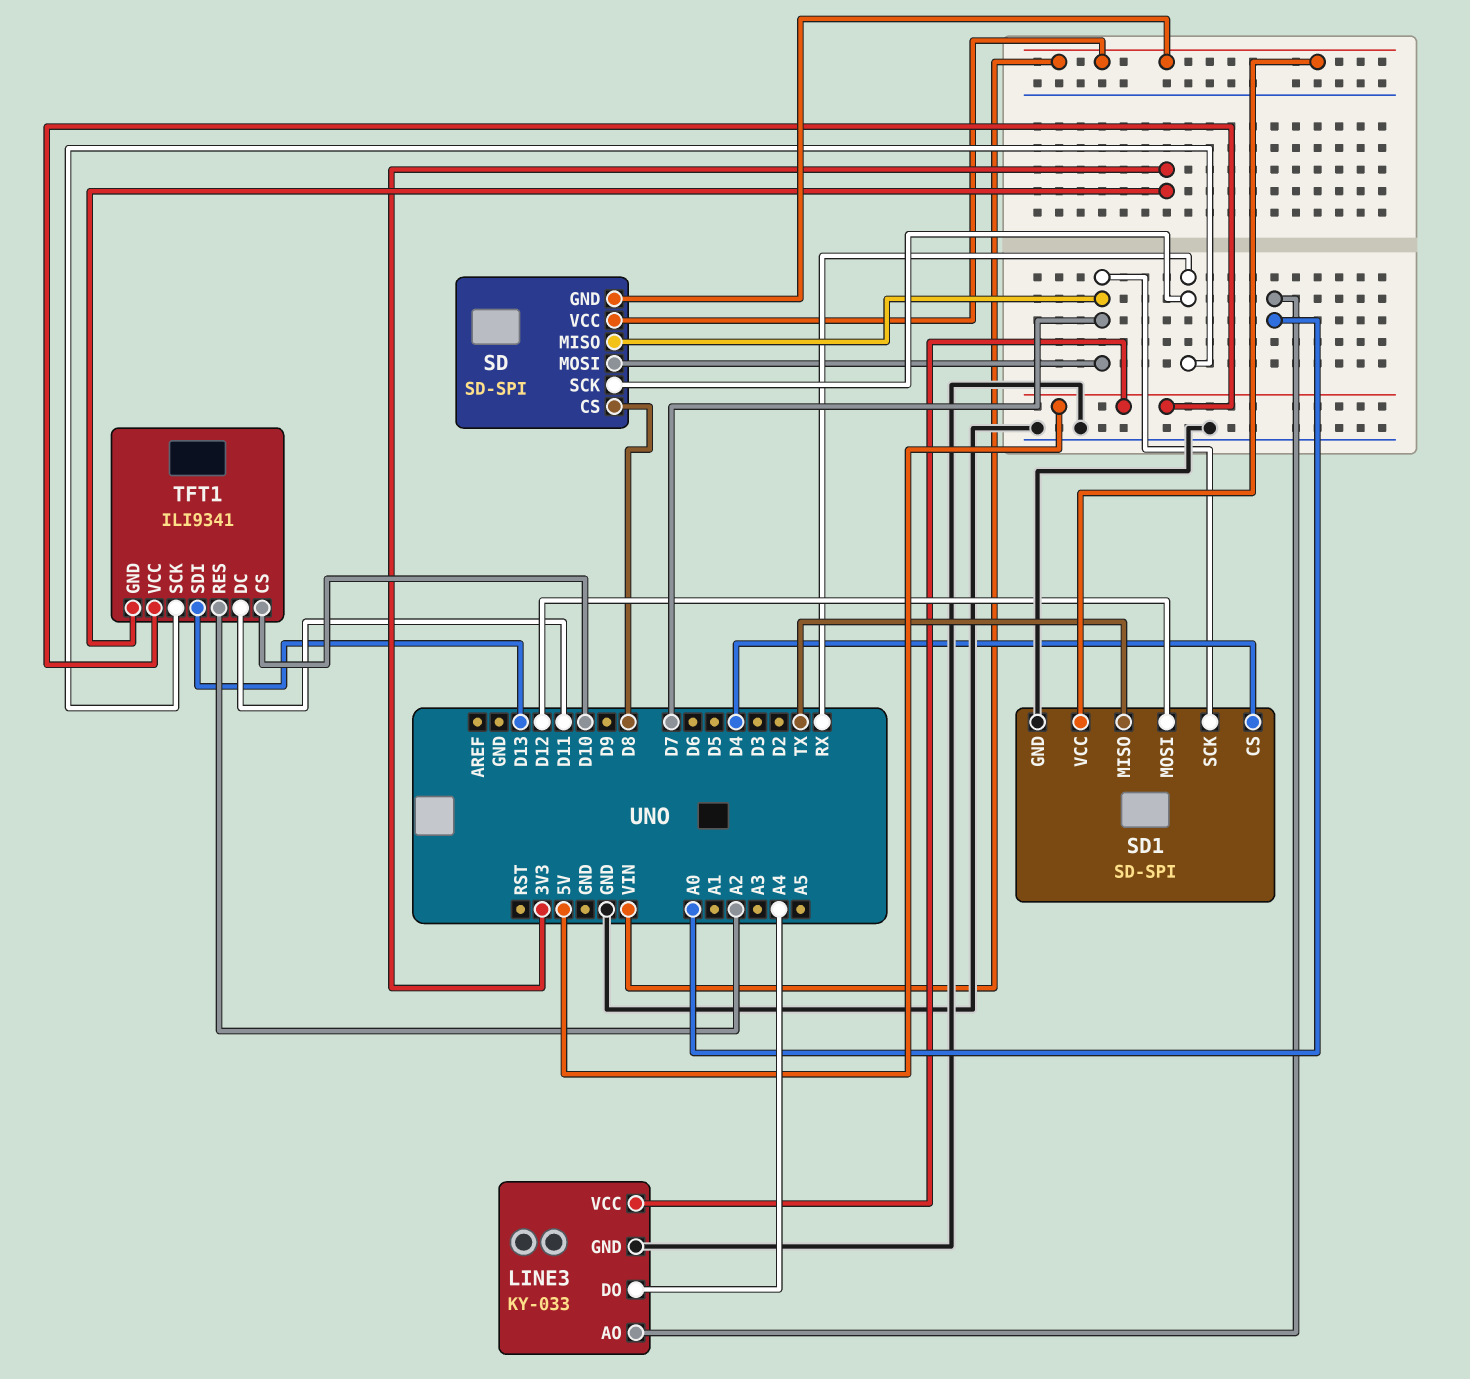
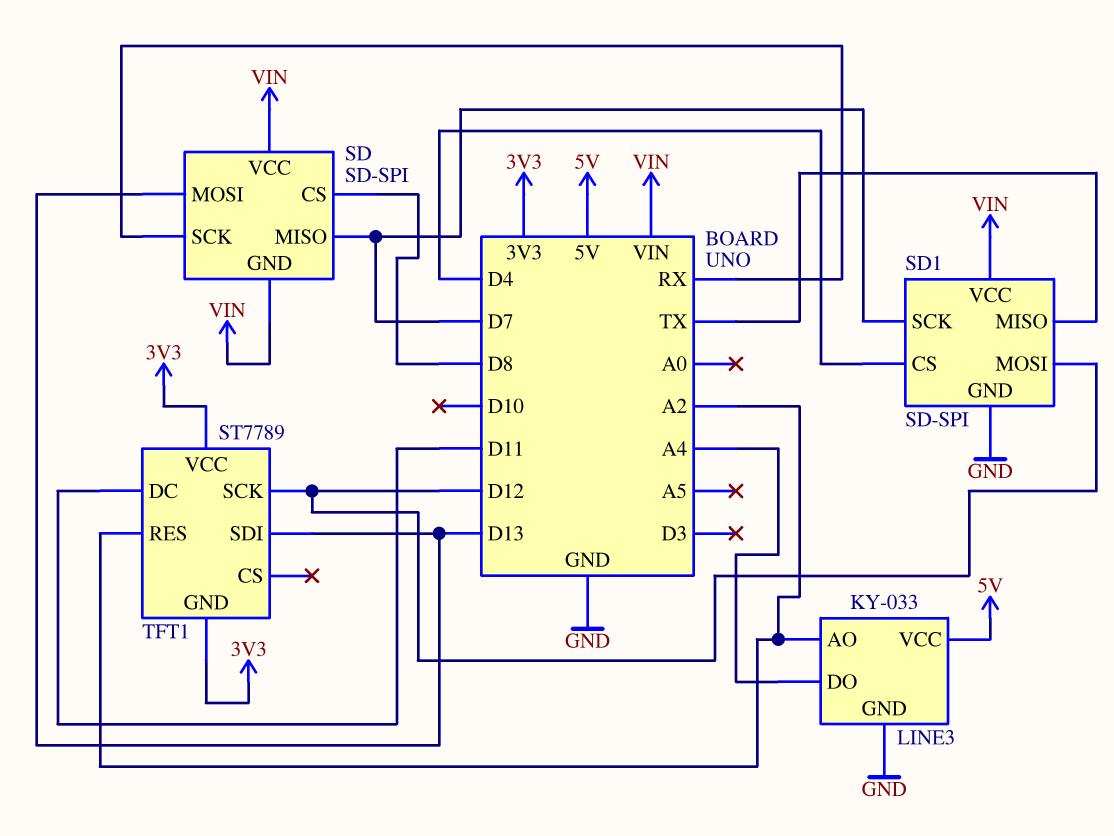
LINE3 pin AO: A0 -> A2
SD pin MOSI: D7 -> D13
TFT1: ILI9341 -> ST7789
TFT1 pin CS: D10 -> none
TFT1 pin SCK: RX -> D12
TFT1 pin VCC: 5V -> 3V3

